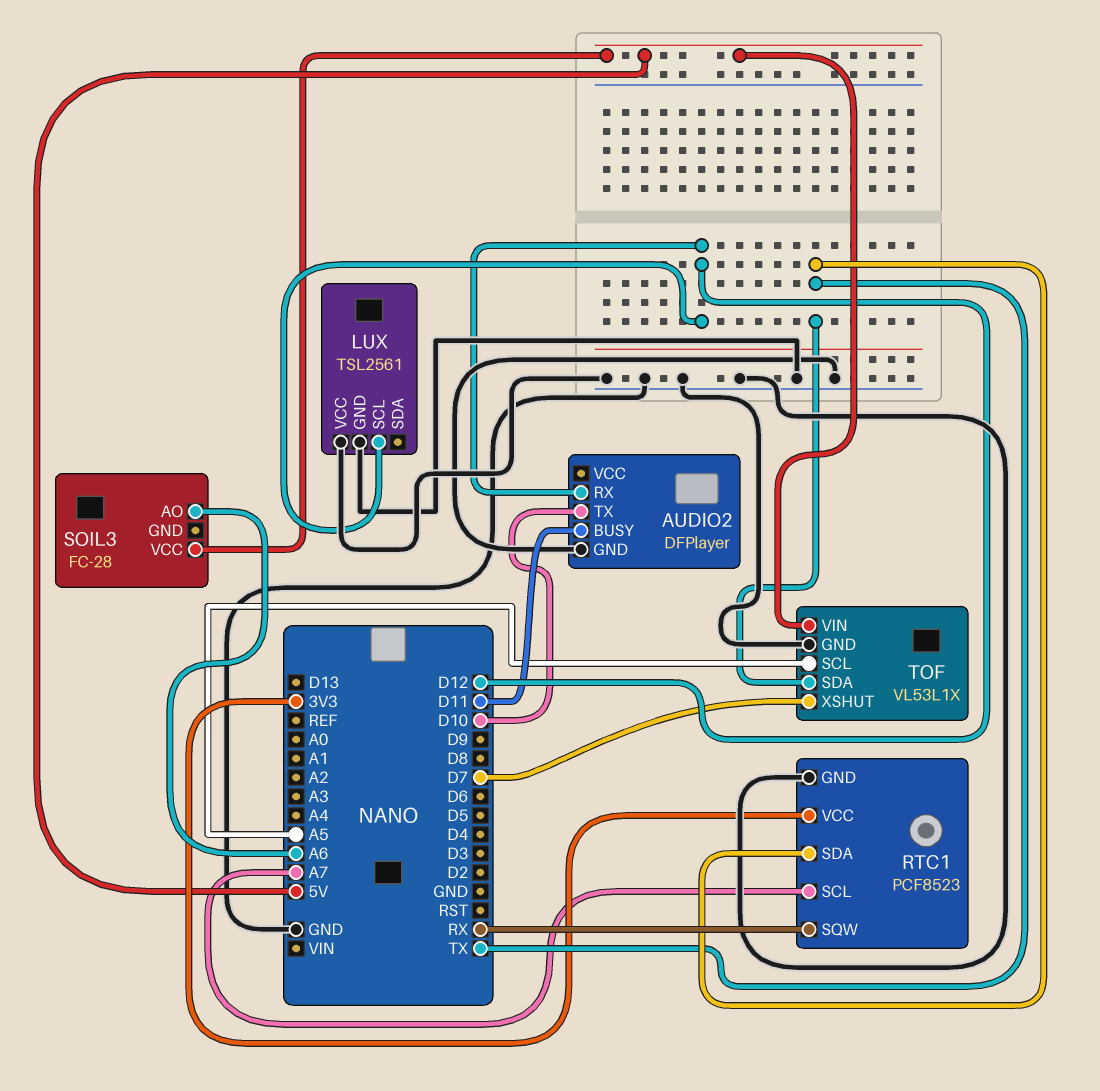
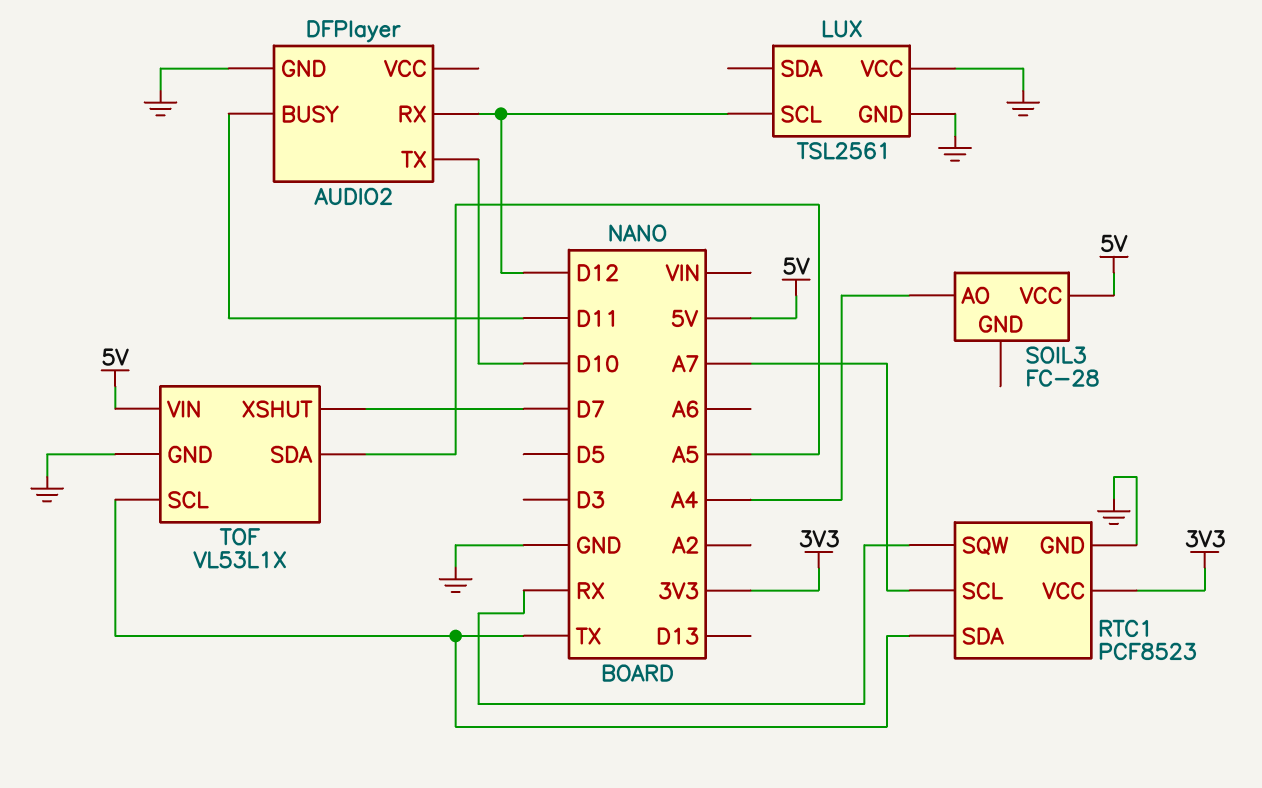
SOIL3 pin AO: A6 -> A4
TOF pin SCL: A5 -> TX
TOF pin SDA: TX -> A5

